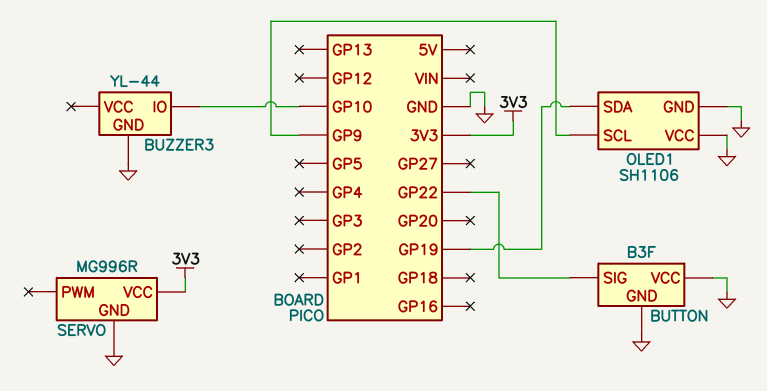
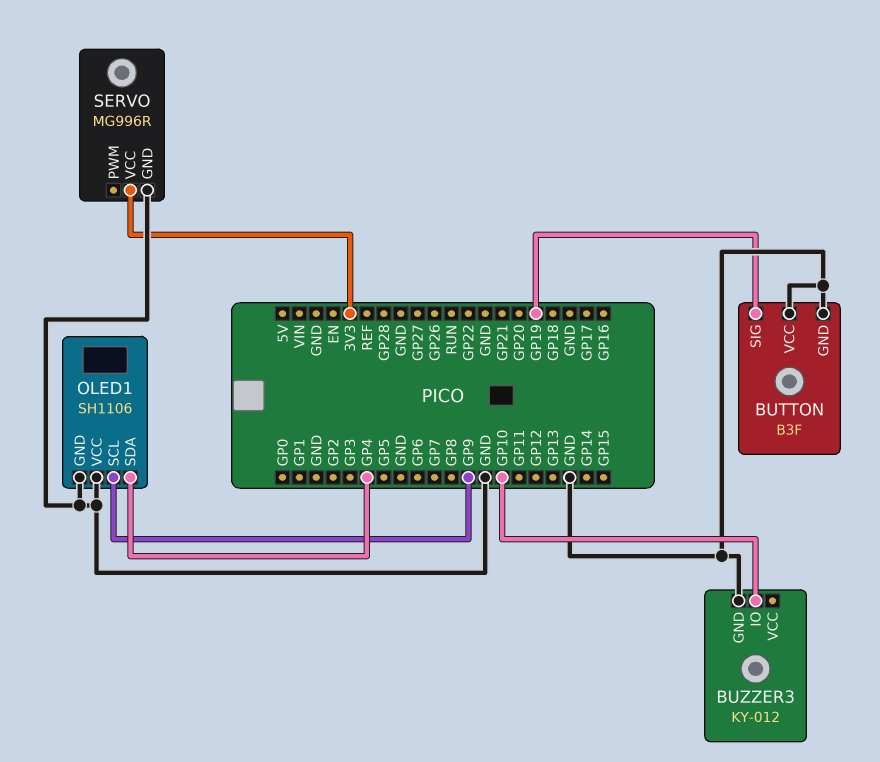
BUTTON pin SIG: GP22 -> GP19
BUZZER3: YL-44 -> KY-012
OLED1 pin SDA: GP19 -> GP4

